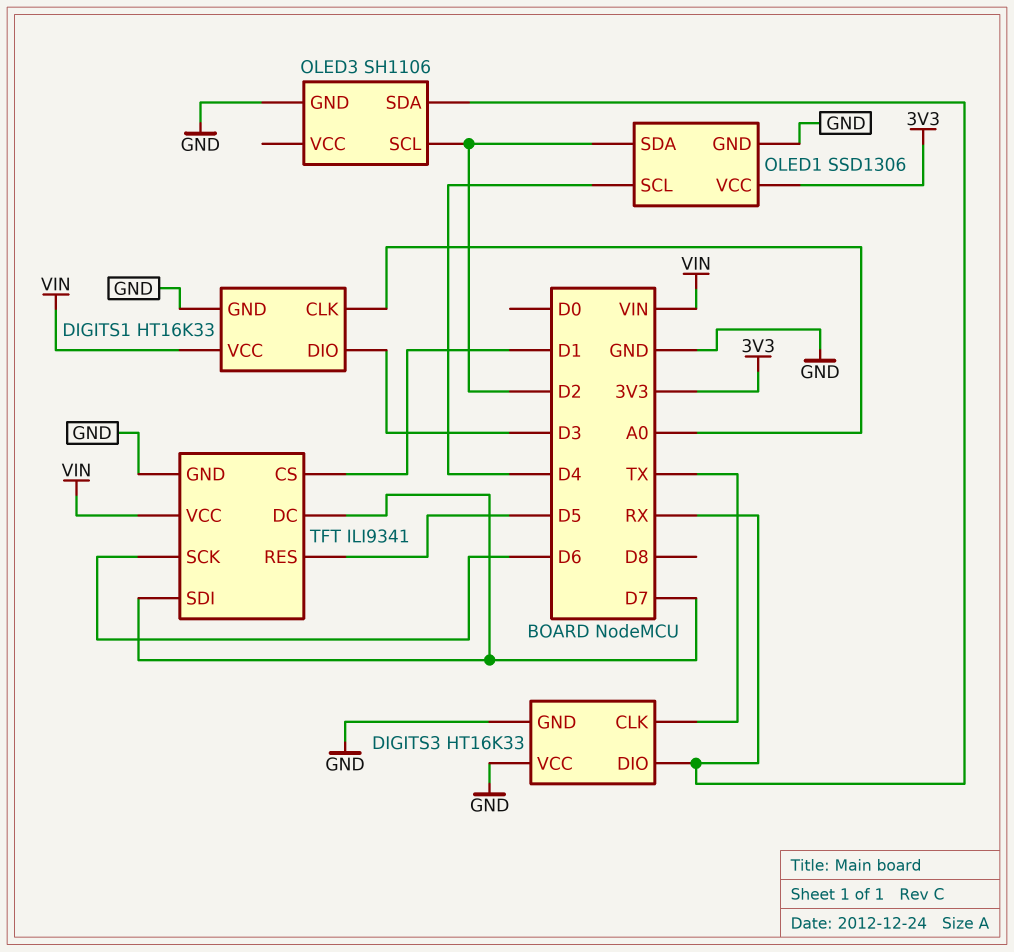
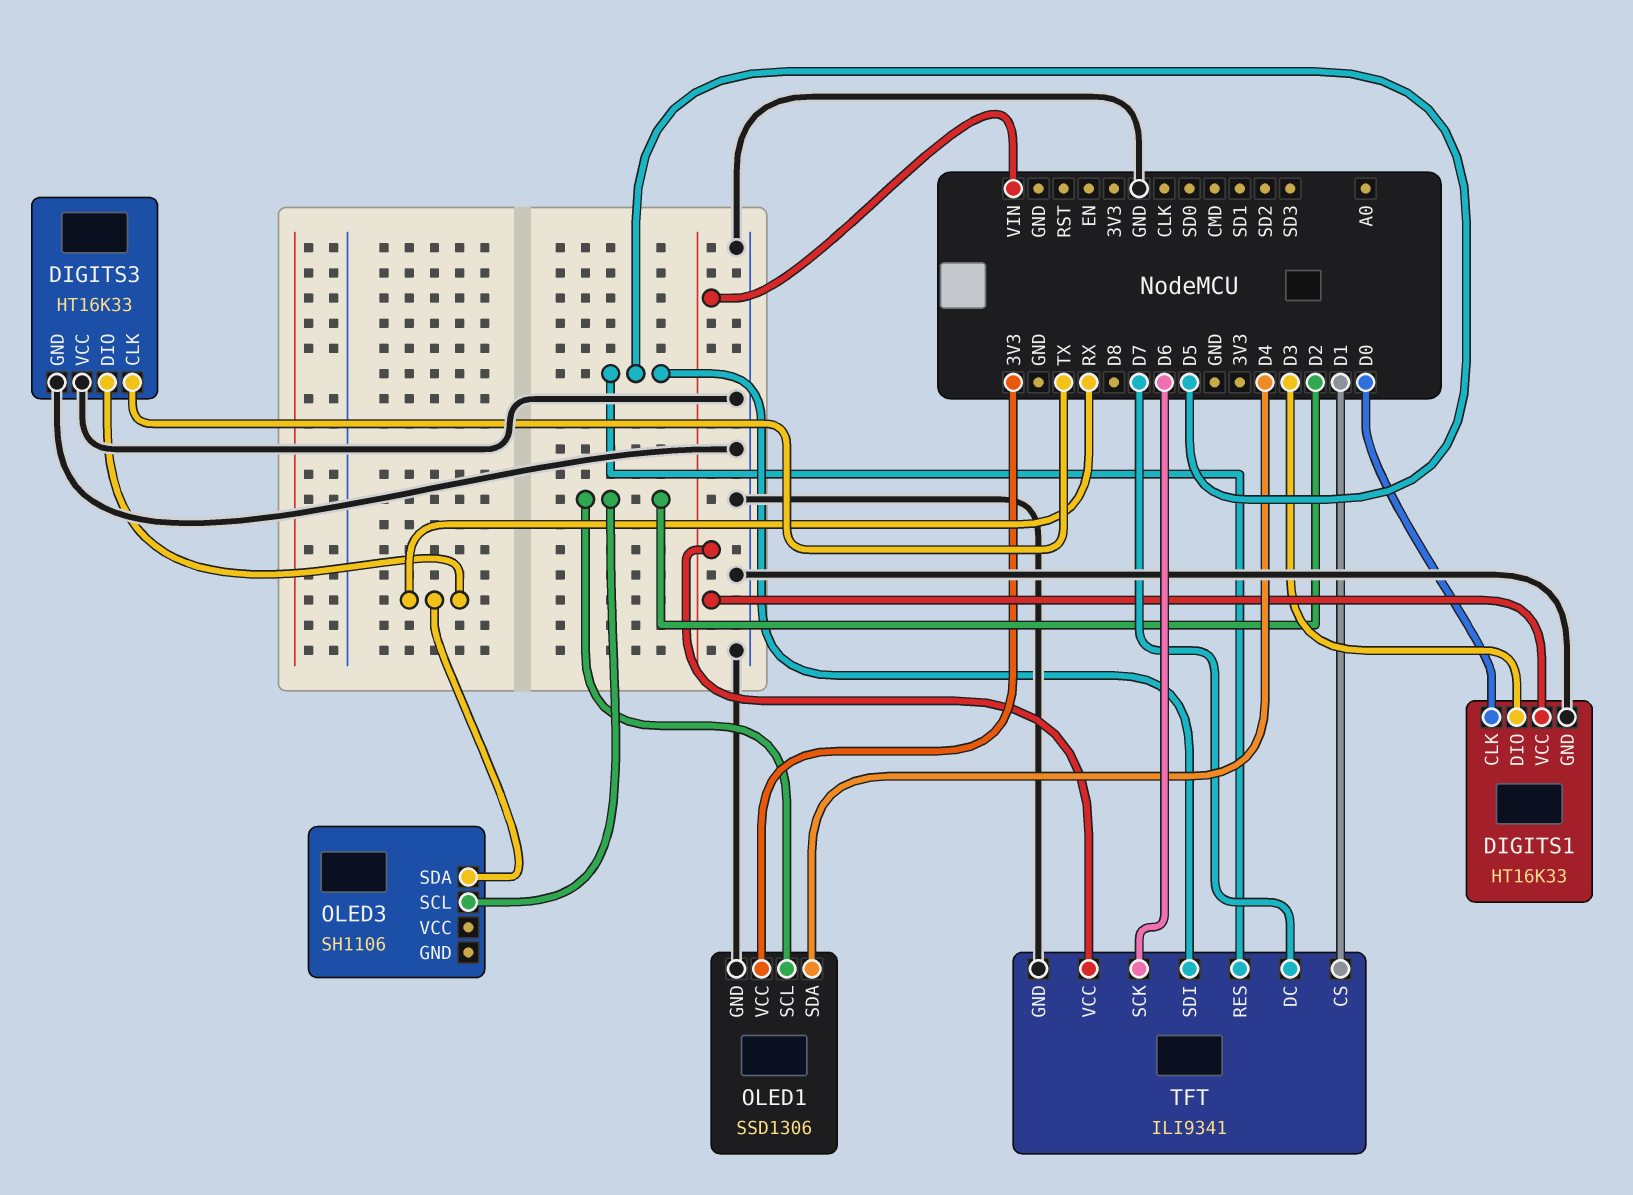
DIGITS1 pin CLK: A0 -> D0
OLED1 pin SCL: D4 -> D2
OLED1 pin SDA: D2 -> D4
OLED3 pin GND: GND -> none
TFT pin SDI: D7 -> D5

